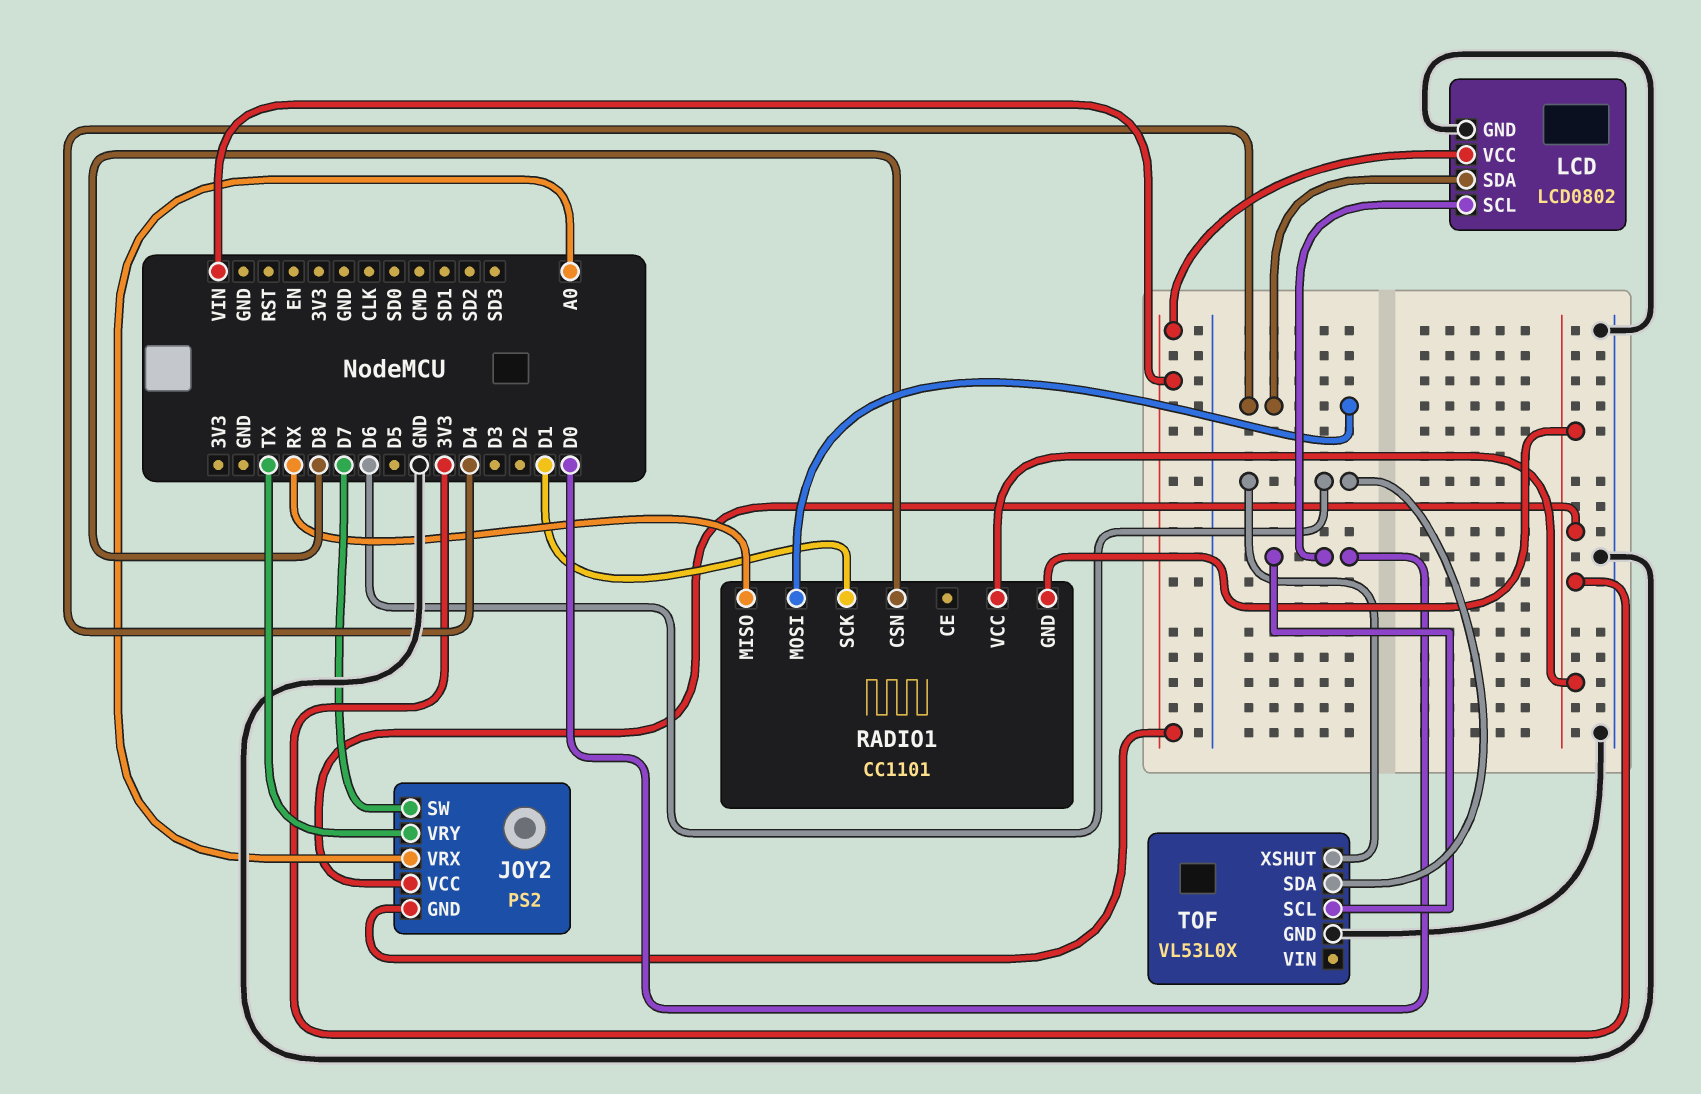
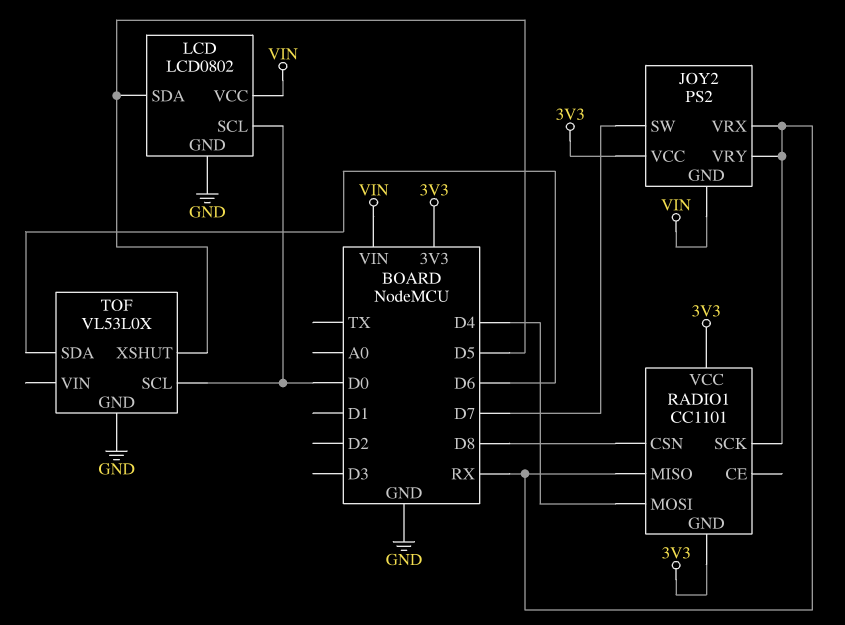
JOY2 pin VRX: A0 -> RX
JOY2 pin VRY: TX -> RX
LCD pin SDA: D4 -> D5
RADIO1 pin SCK: D1 -> RX
TOF pin XSHUT: D6 -> D5

